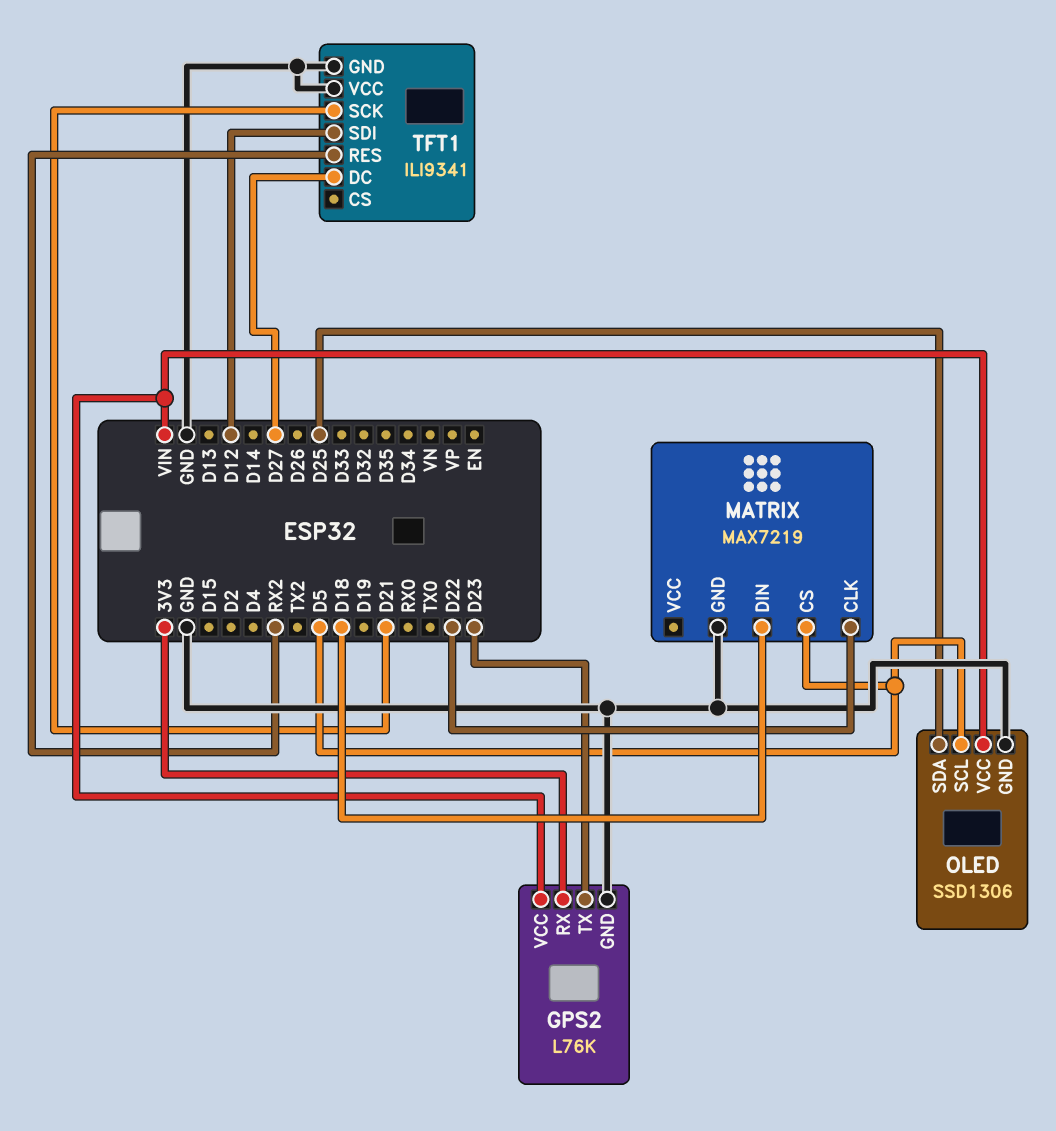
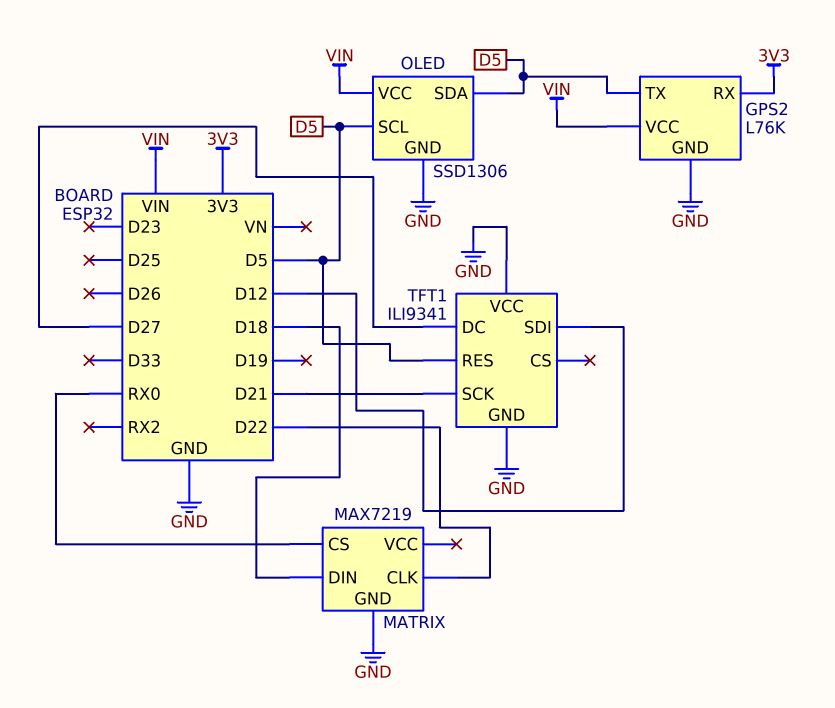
GPS2 pin TX: D23 -> D5
MATRIX pin CS: D5 -> RX0
OLED pin SDA: D25 -> D5
TFT1 pin RES: RX2 -> D5

